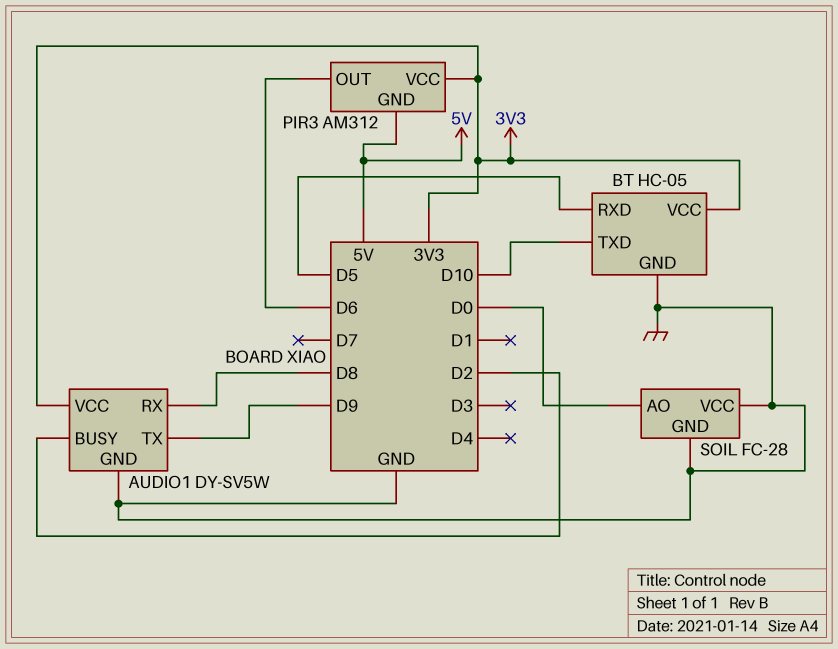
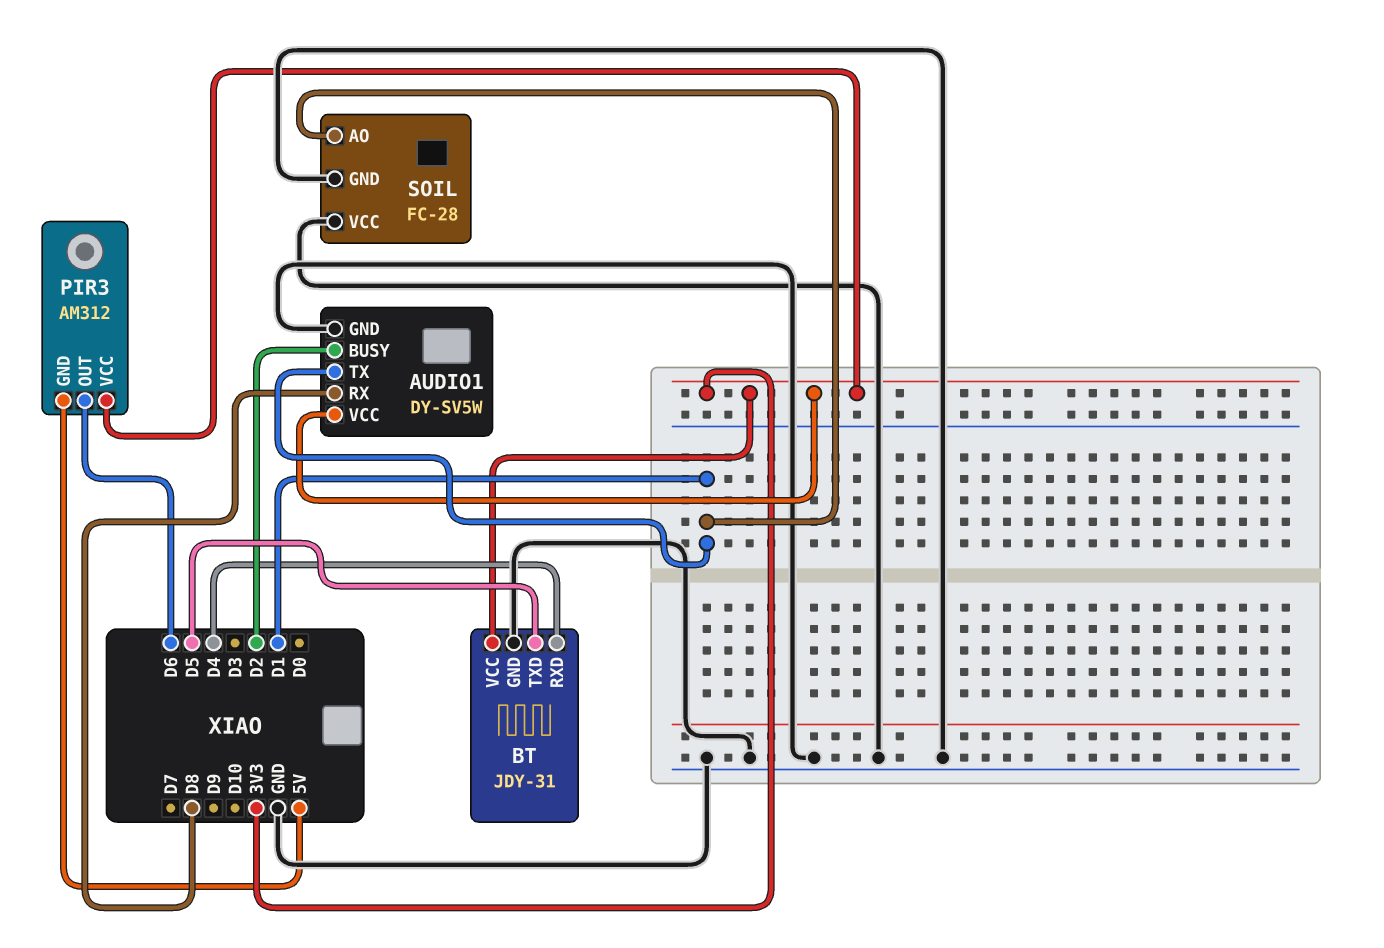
AUDIO1 pin TX: D9 -> D1
BT: HC-05 -> JDY-31
BT pin RXD: D5 -> D4
BT pin TXD: D10 -> D5
SOIL pin AO: D0 -> D1

